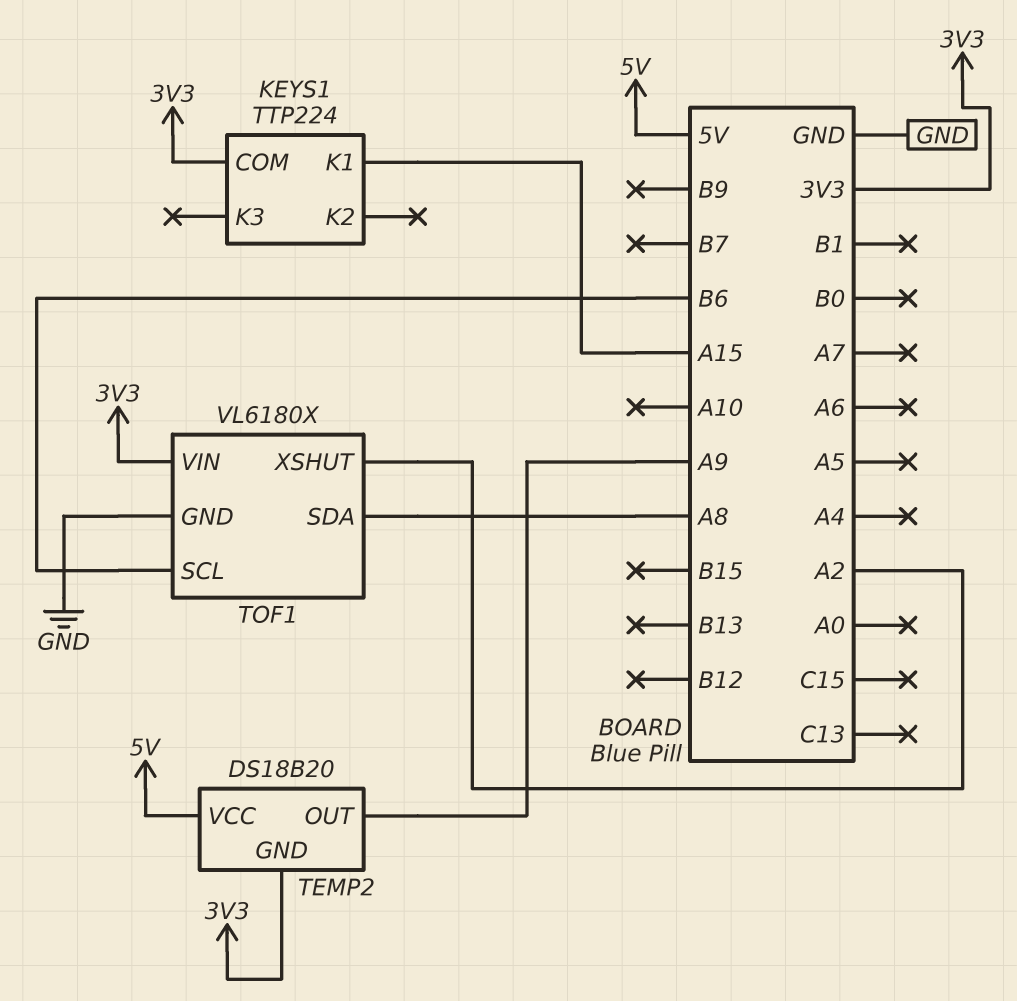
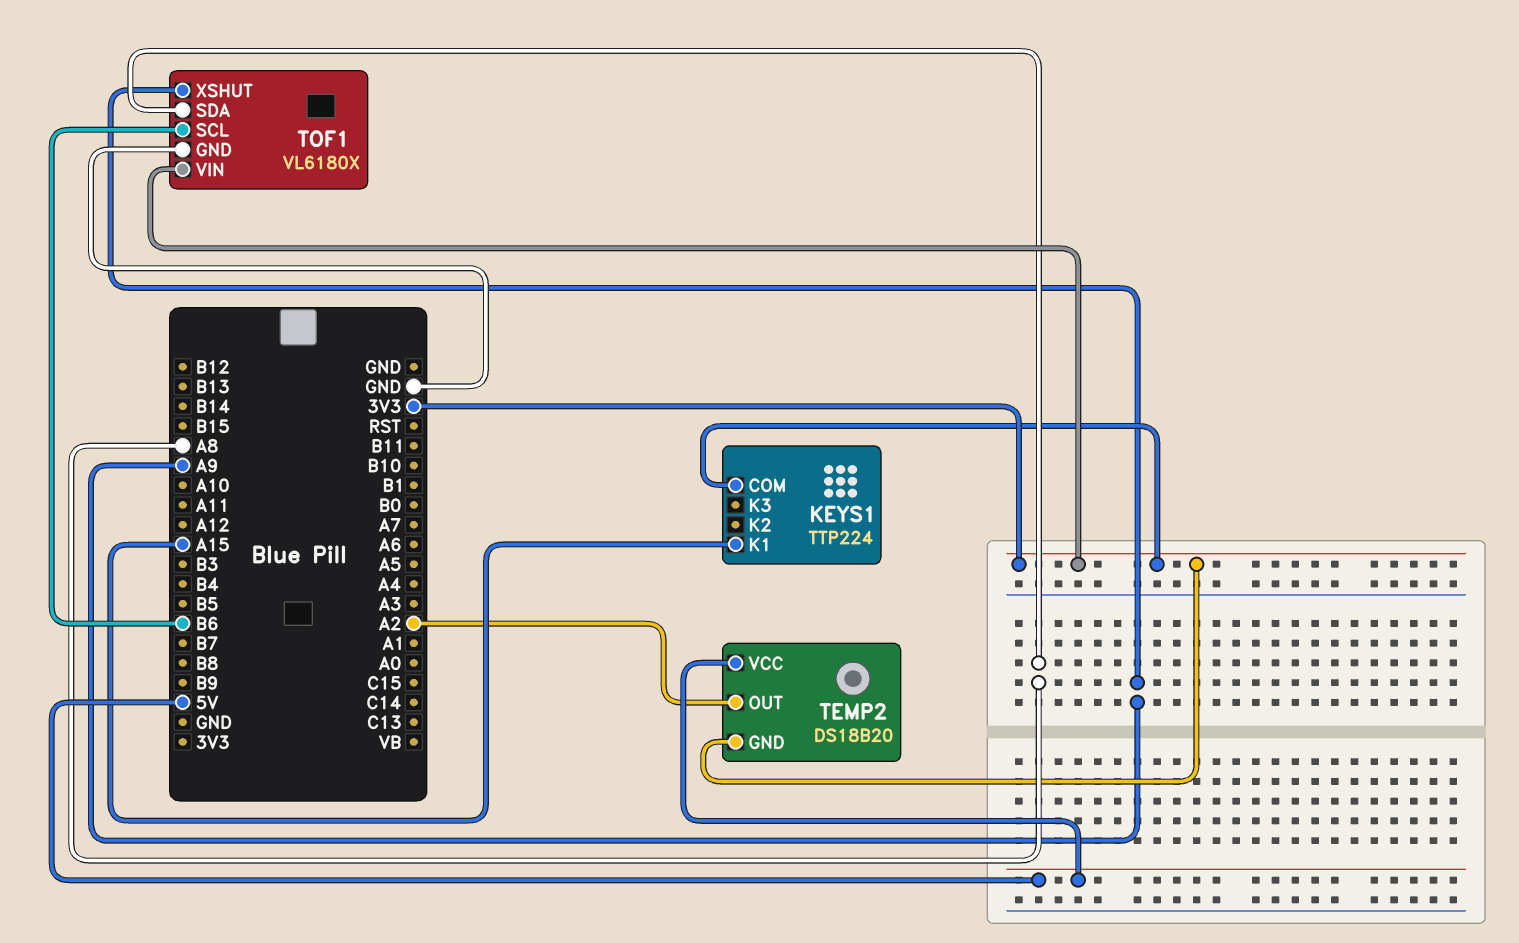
TEMP2 pin OUT: A9 -> A2
TOF1 pin XSHUT: A2 -> A9

